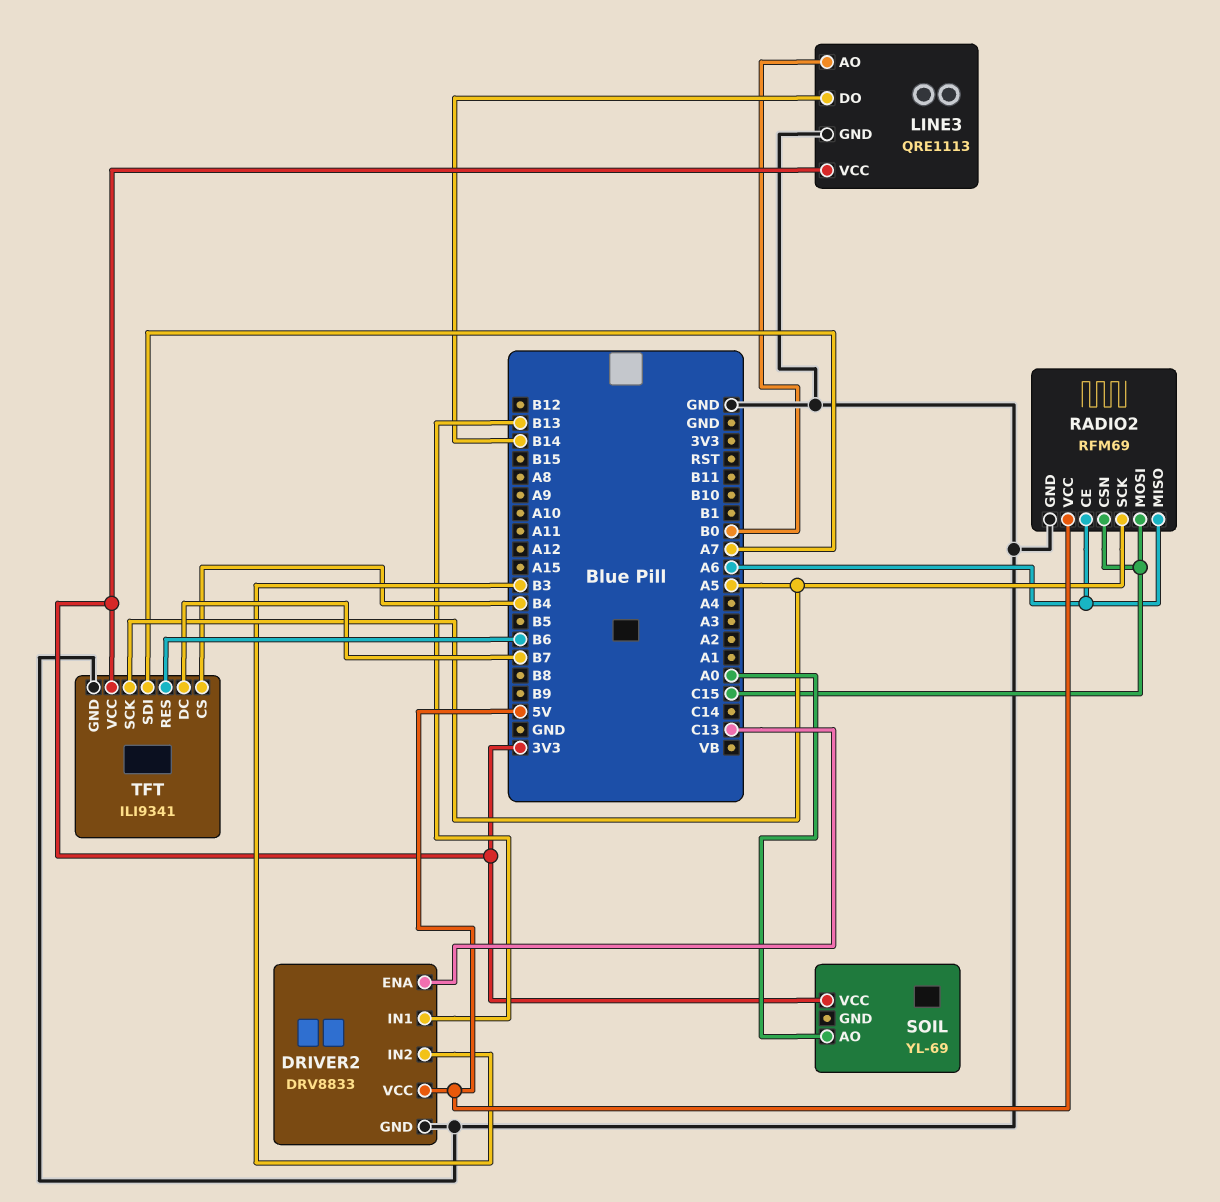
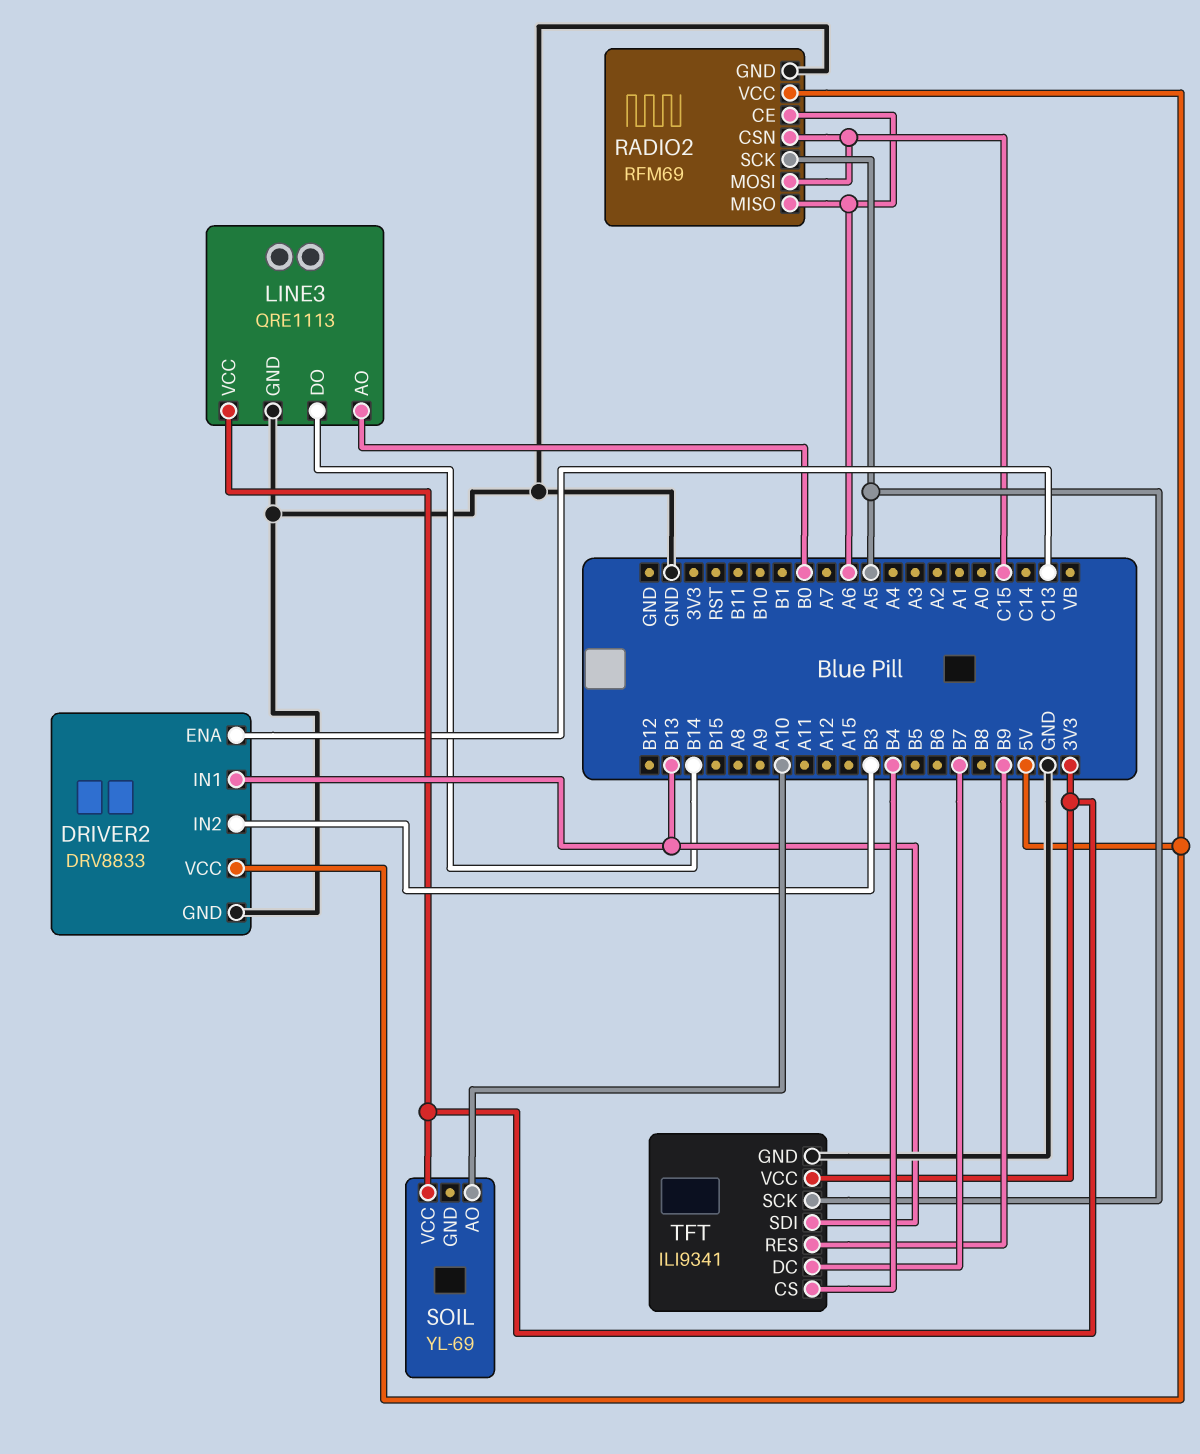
SOIL pin AO: A0 -> A10
TFT pin RES: B6 -> B9
TFT pin SDI: A7 -> B13

